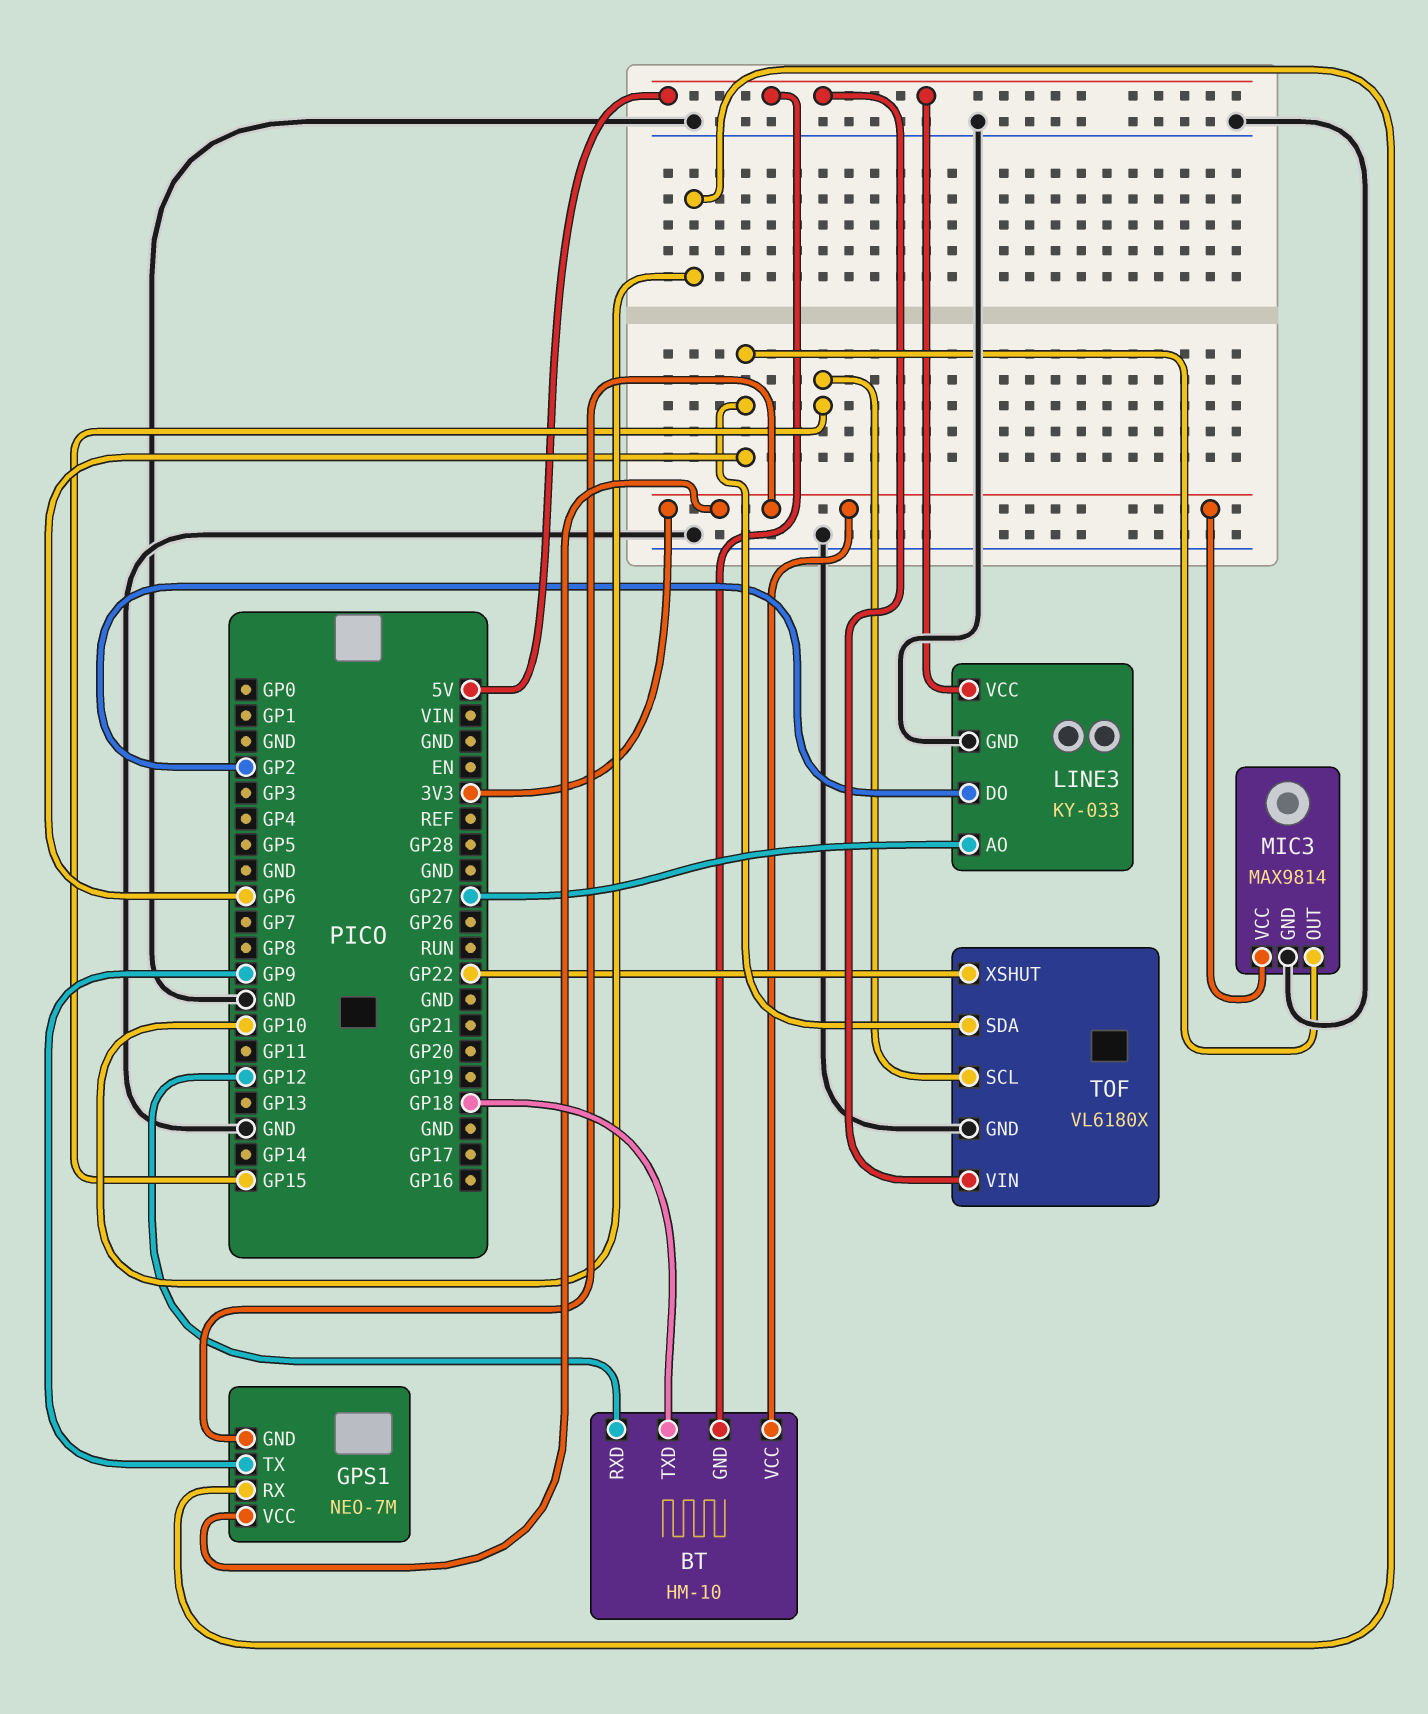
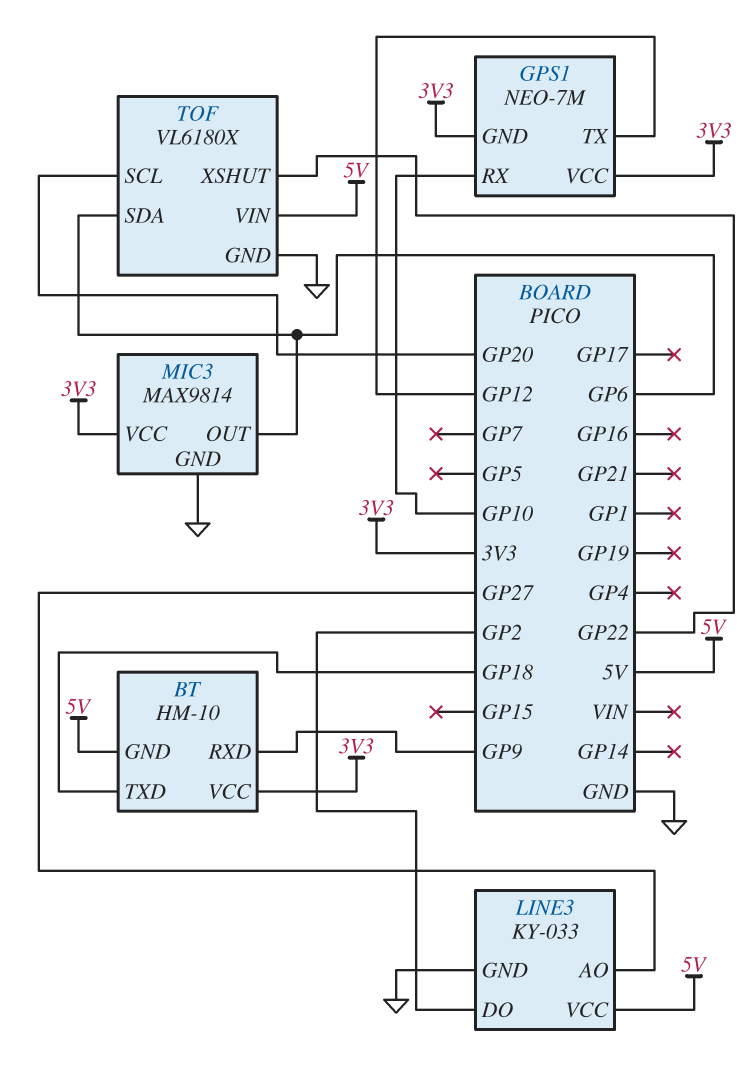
BT pin RXD: GP12 -> GP9
GPS1 pin TX: GP9 -> GP12
TOF pin SCL: GP15 -> GP20

